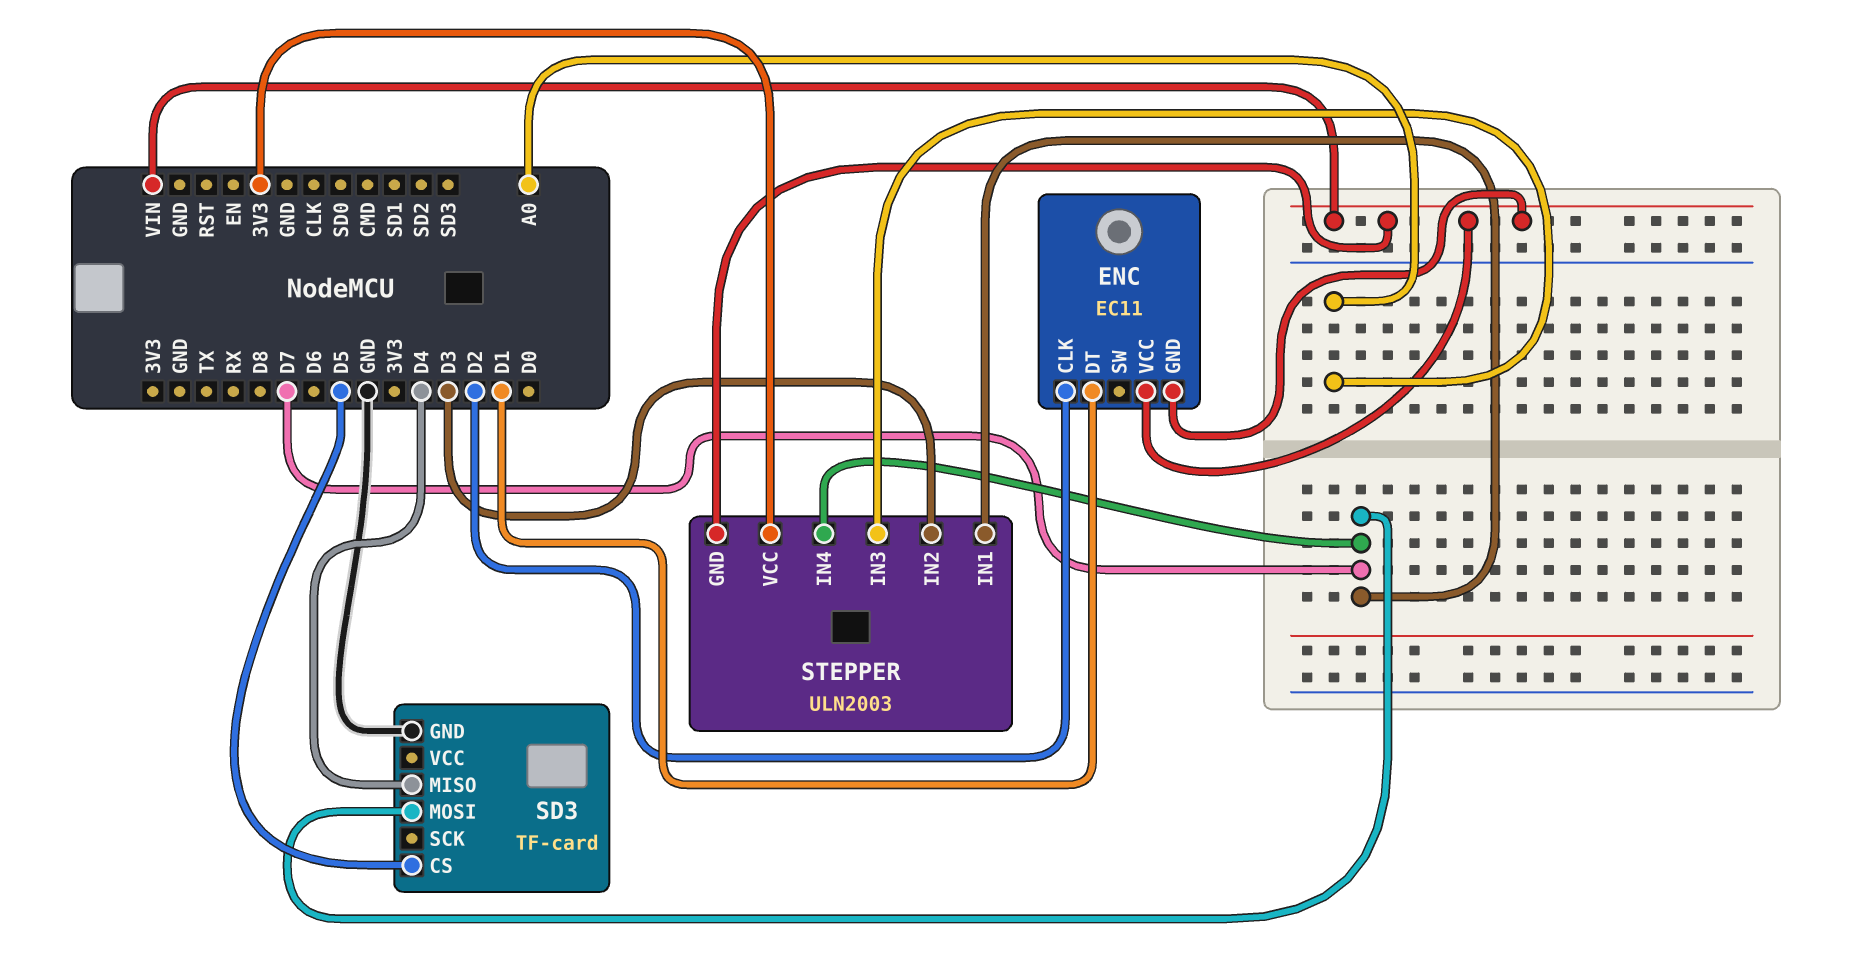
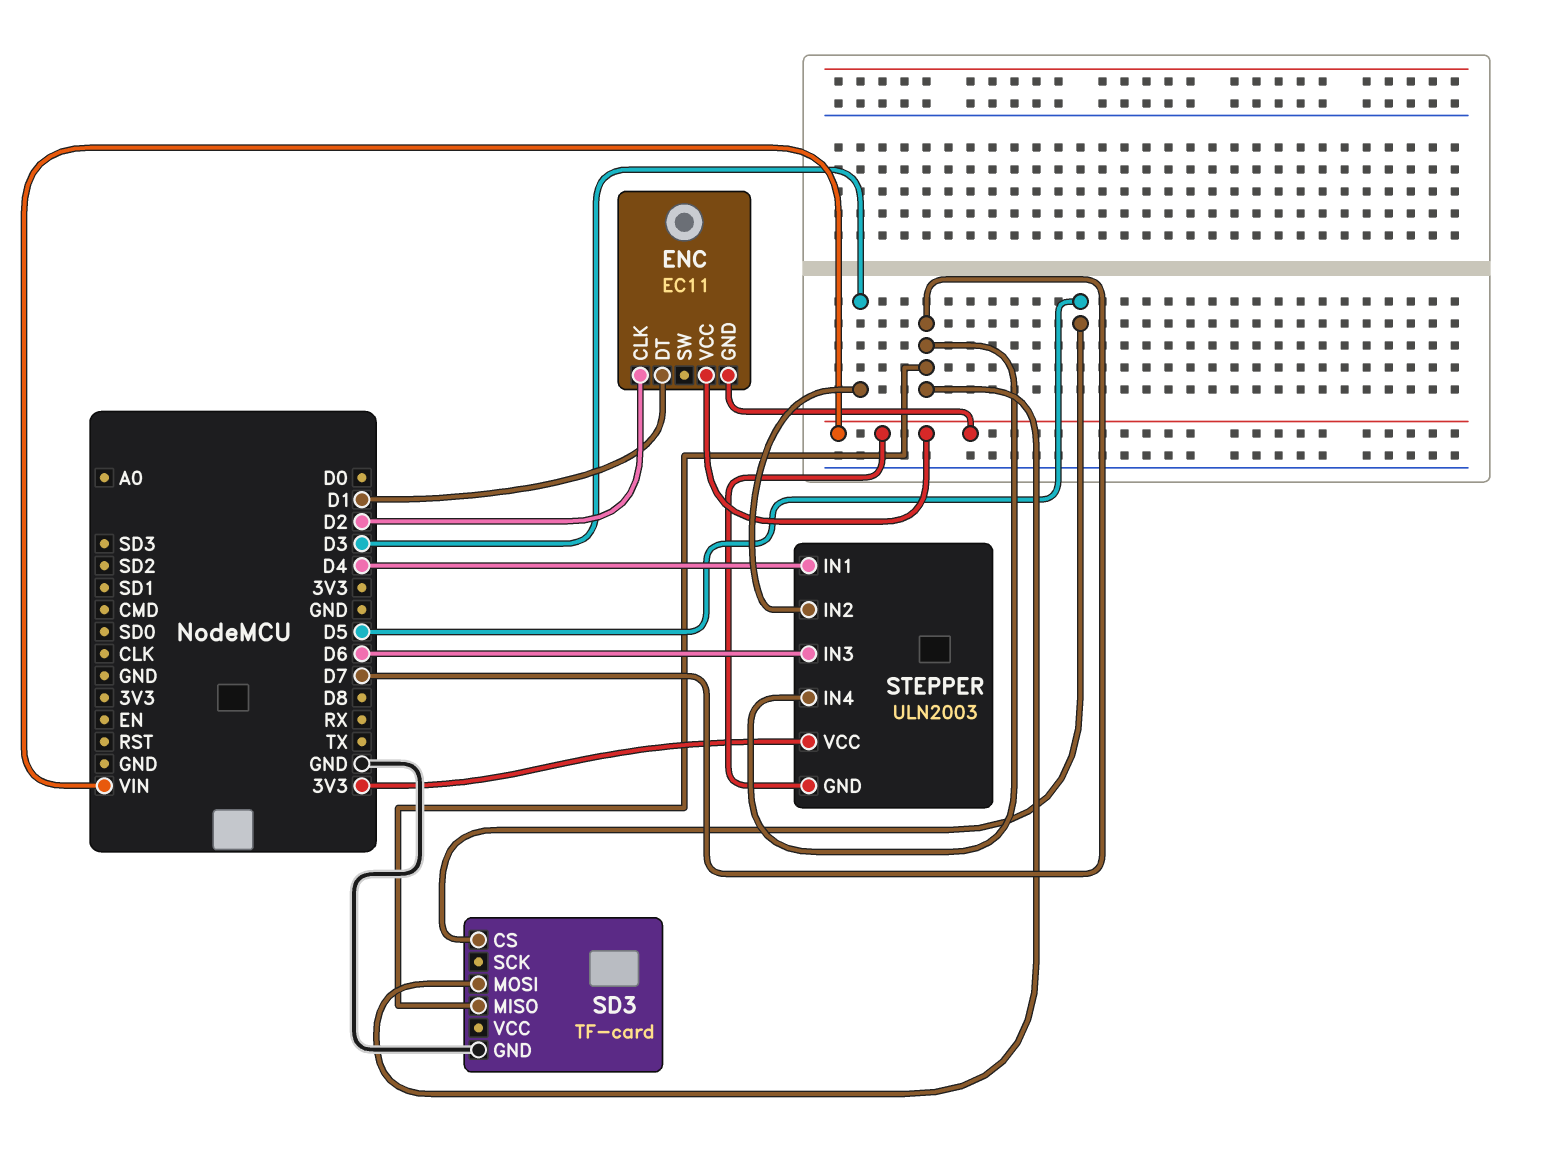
SD3 pin MISO: D4 -> D7
STEPPER pin IN1: D7 -> D4
STEPPER pin IN3: A0 -> D6

